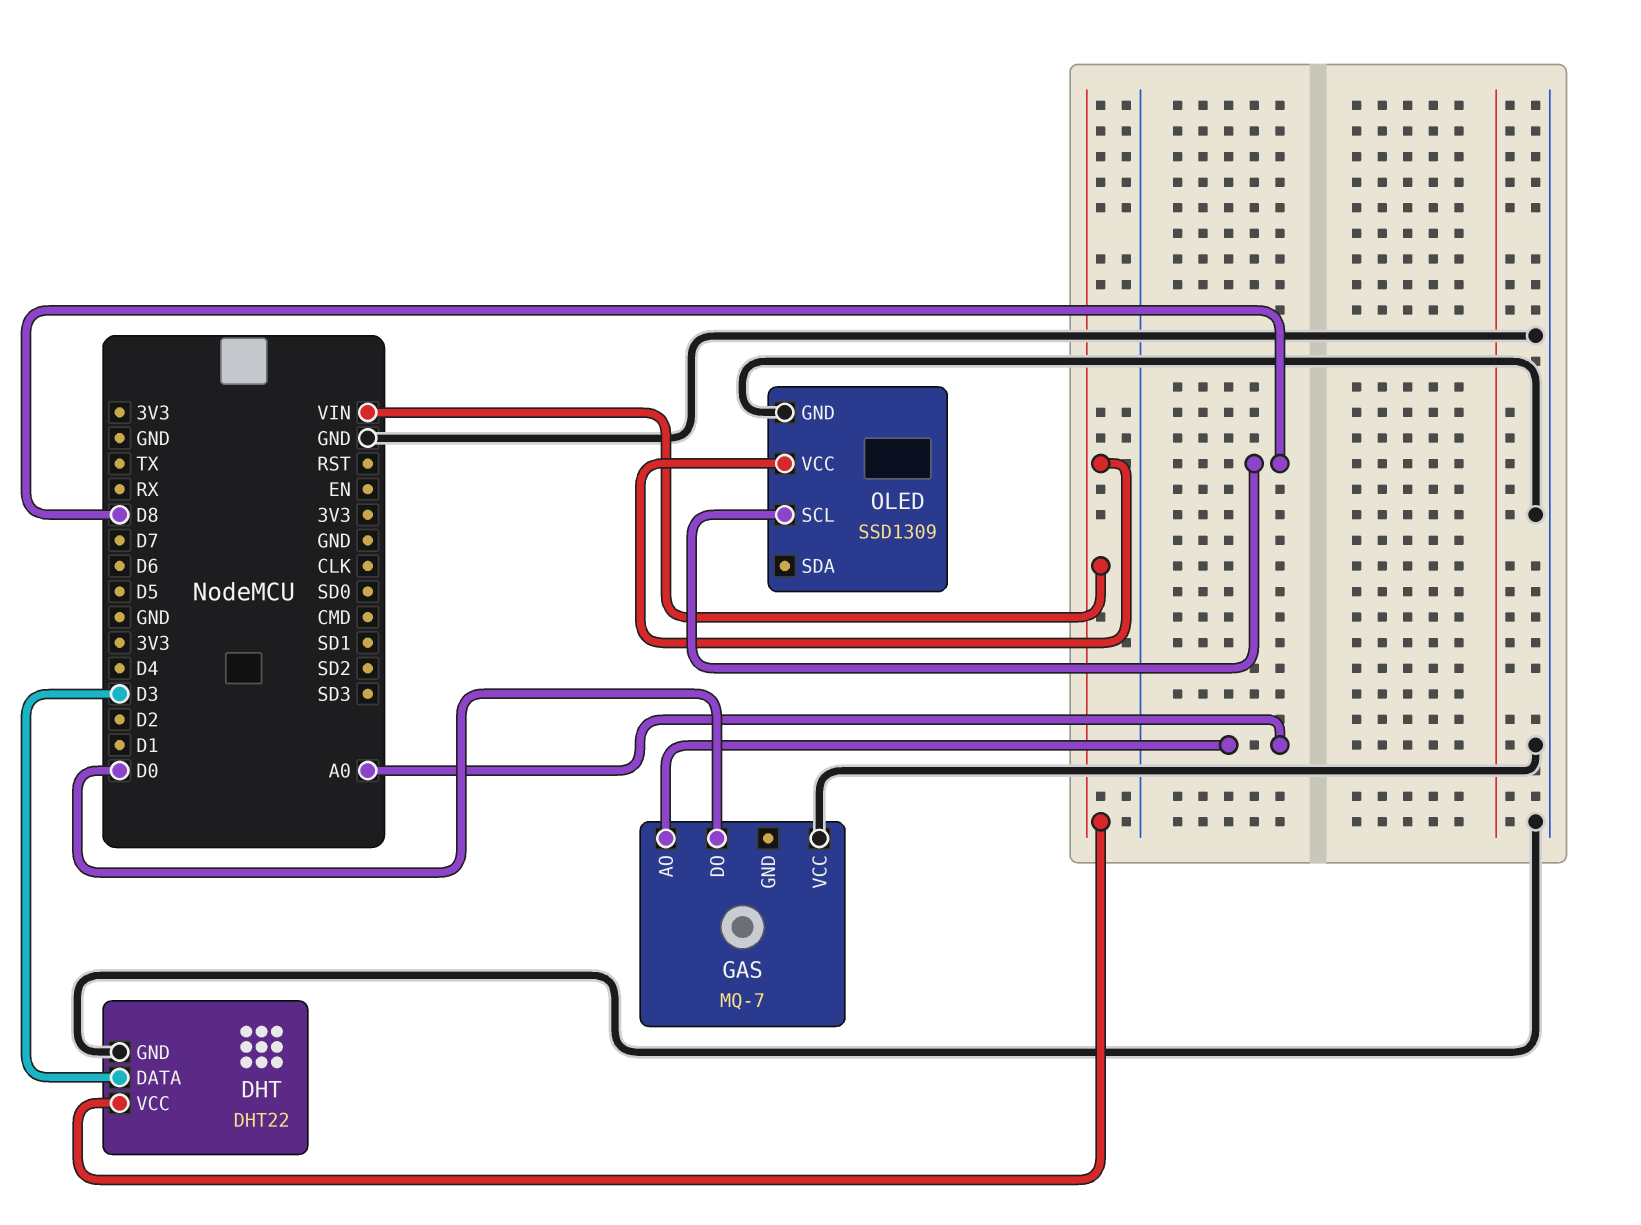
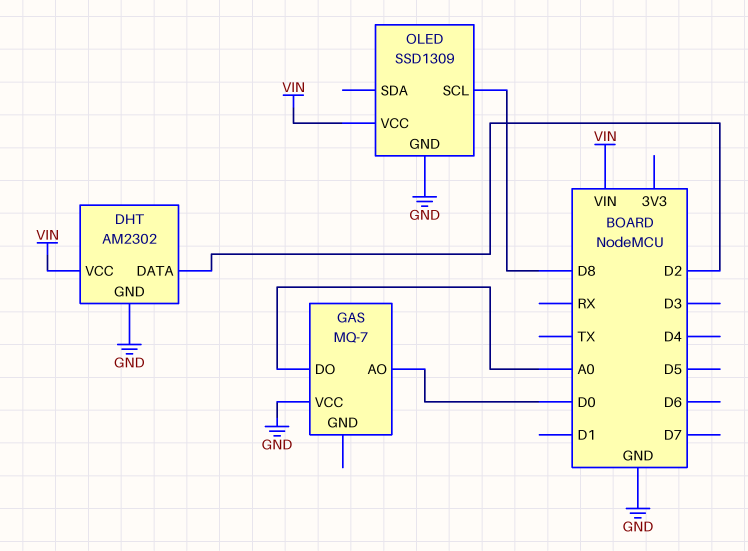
DHT: DHT22 -> AM2302
DHT pin DATA: D3 -> D2
GAS pin AO: A0 -> D0
GAS pin DO: D0 -> A0

